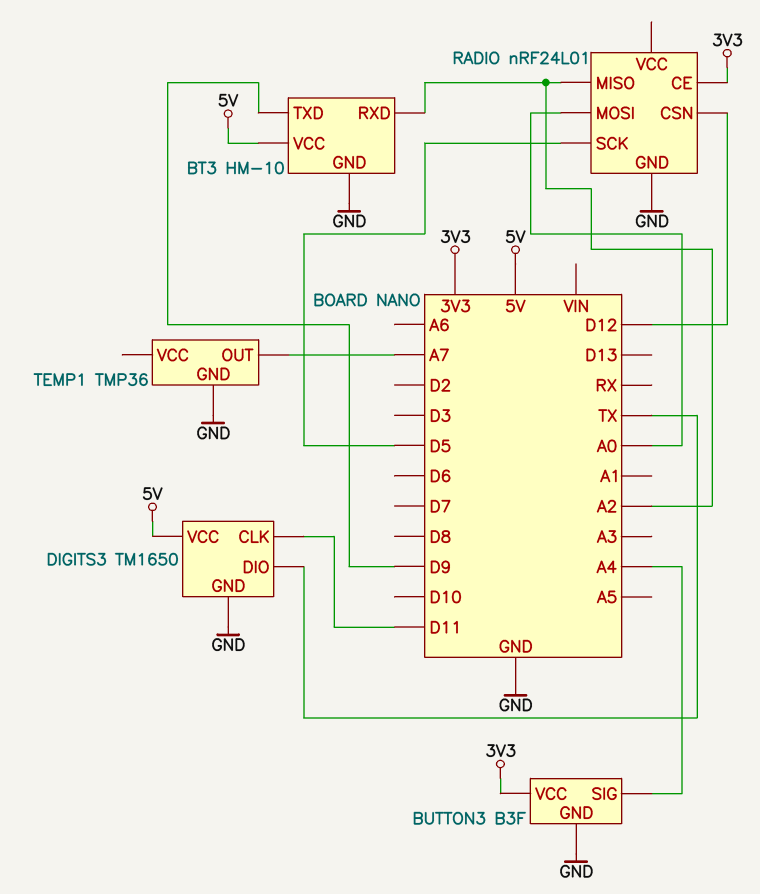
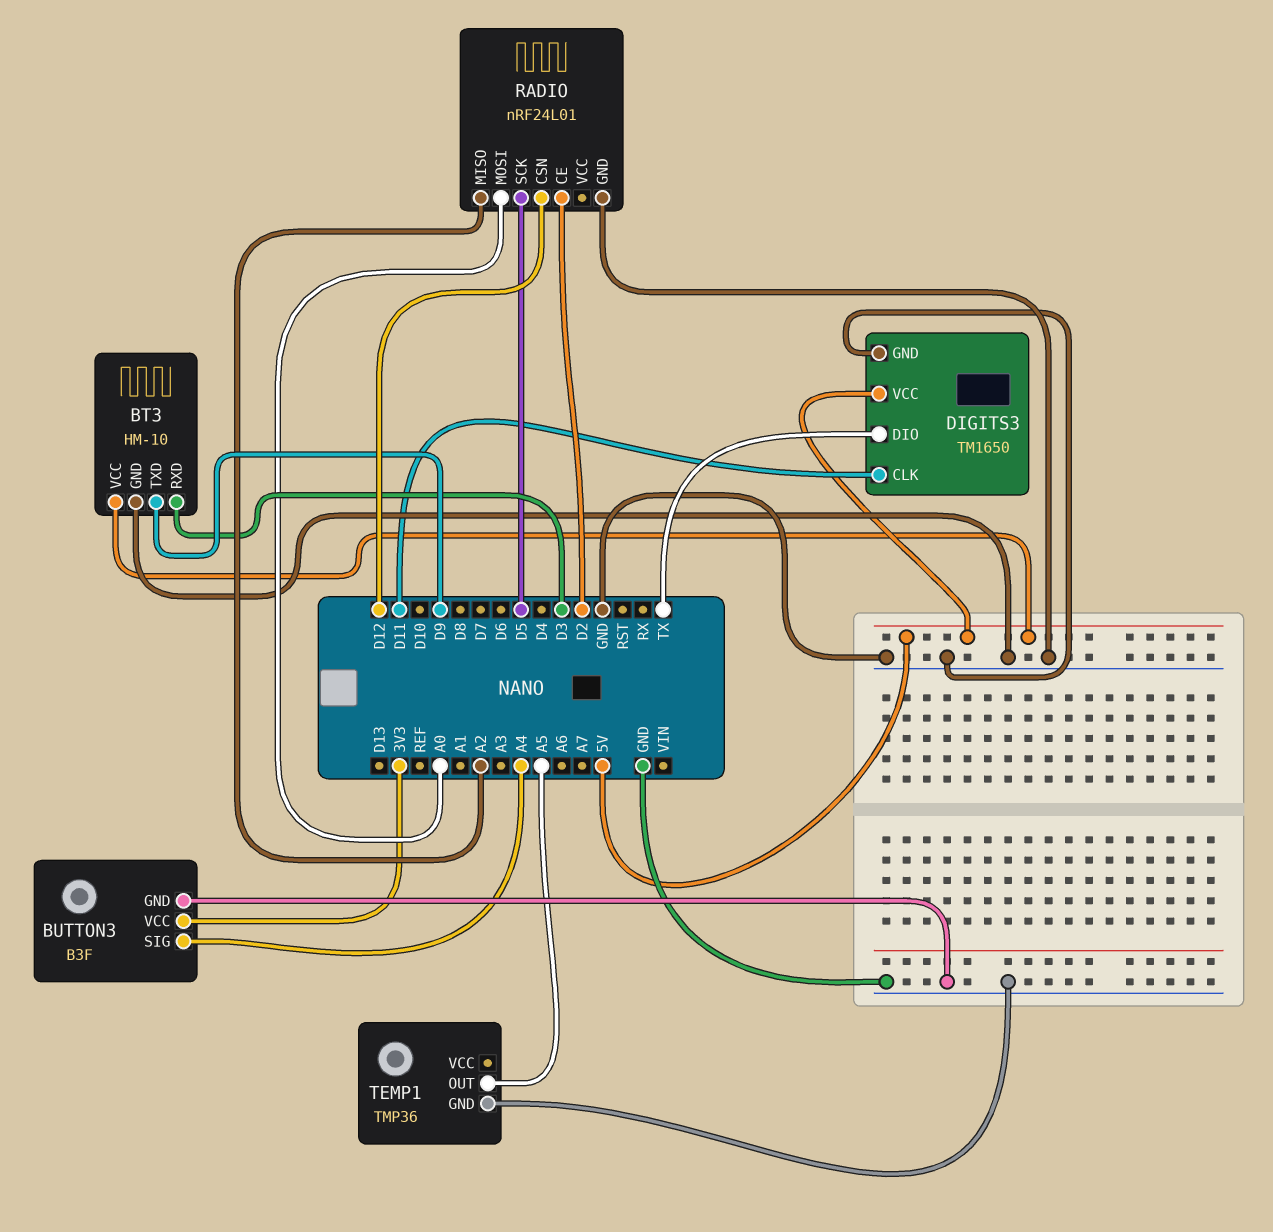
BT3 pin RXD: A2 -> D3
RADIO pin CE: 3V3 -> D2
TEMP1 pin OUT: A7 -> A5

